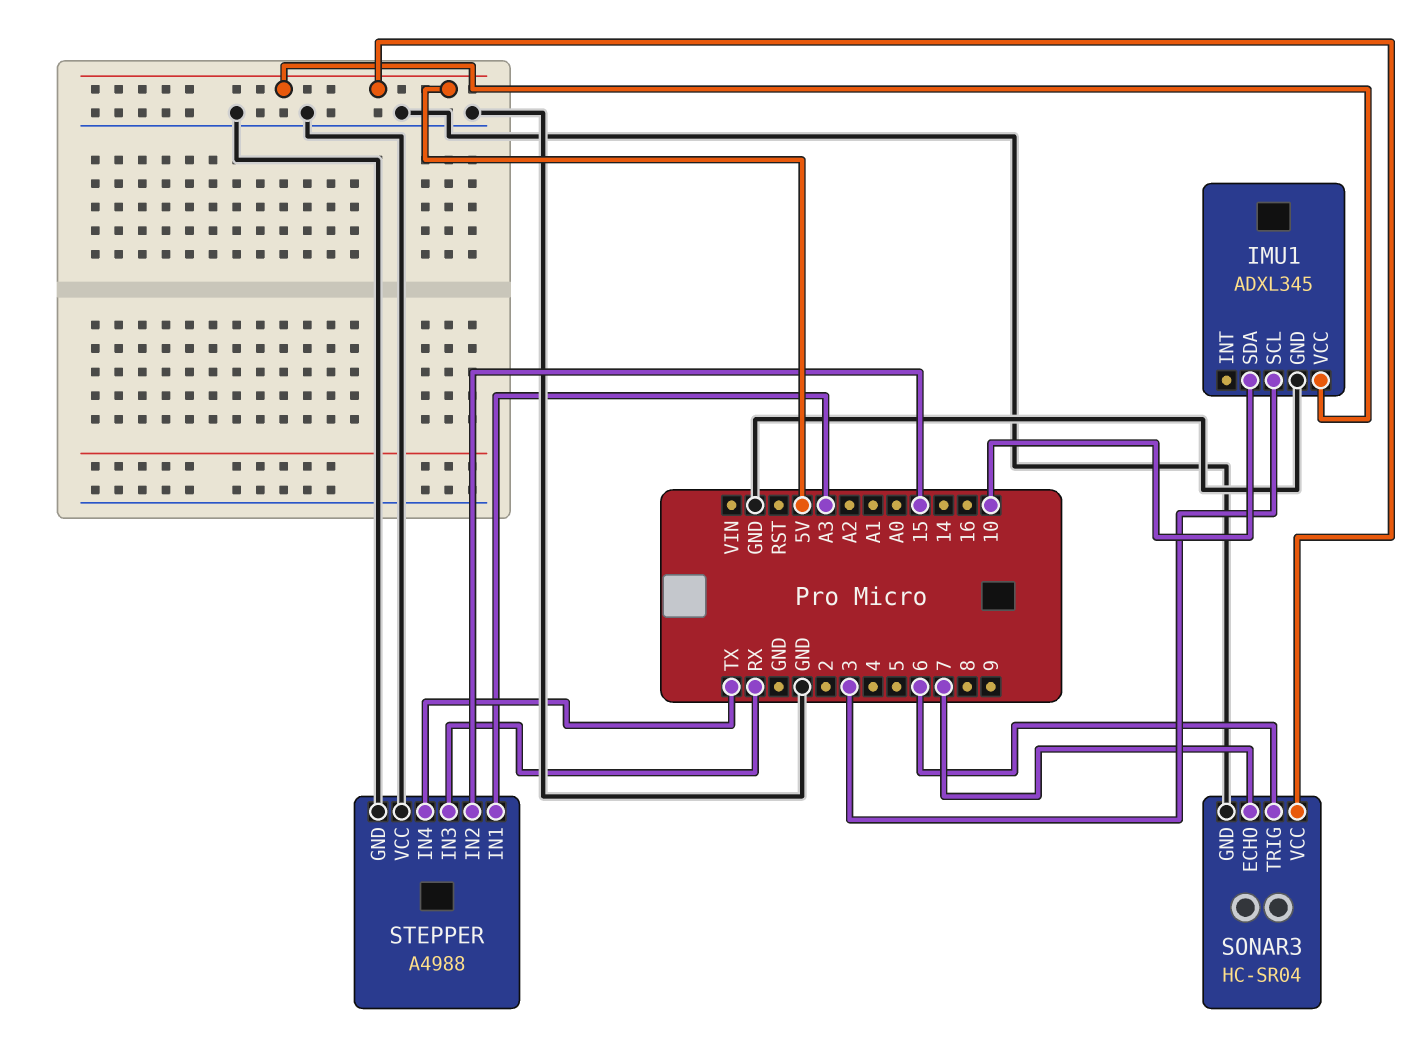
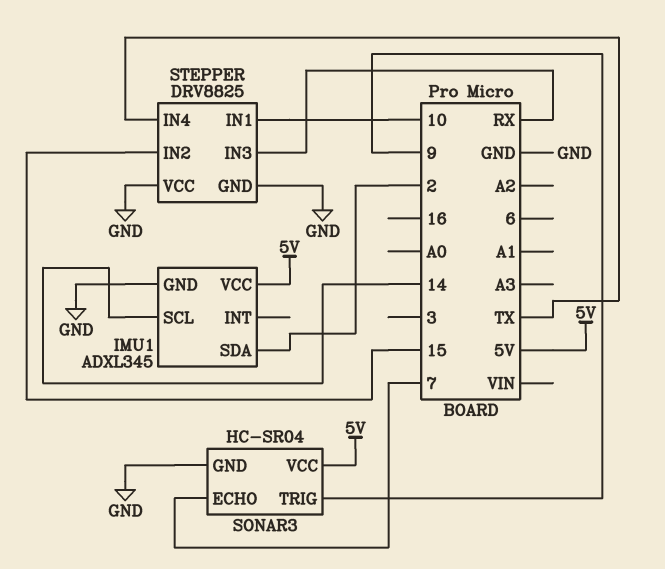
IMU1 pin SCL: 3 -> 14
IMU1 pin SDA: 10 -> 2
SONAR3 pin TRIG: 6 -> 9
STEPPER: A4988 -> DRV8825
STEPPER pin IN1: A3 -> 10

